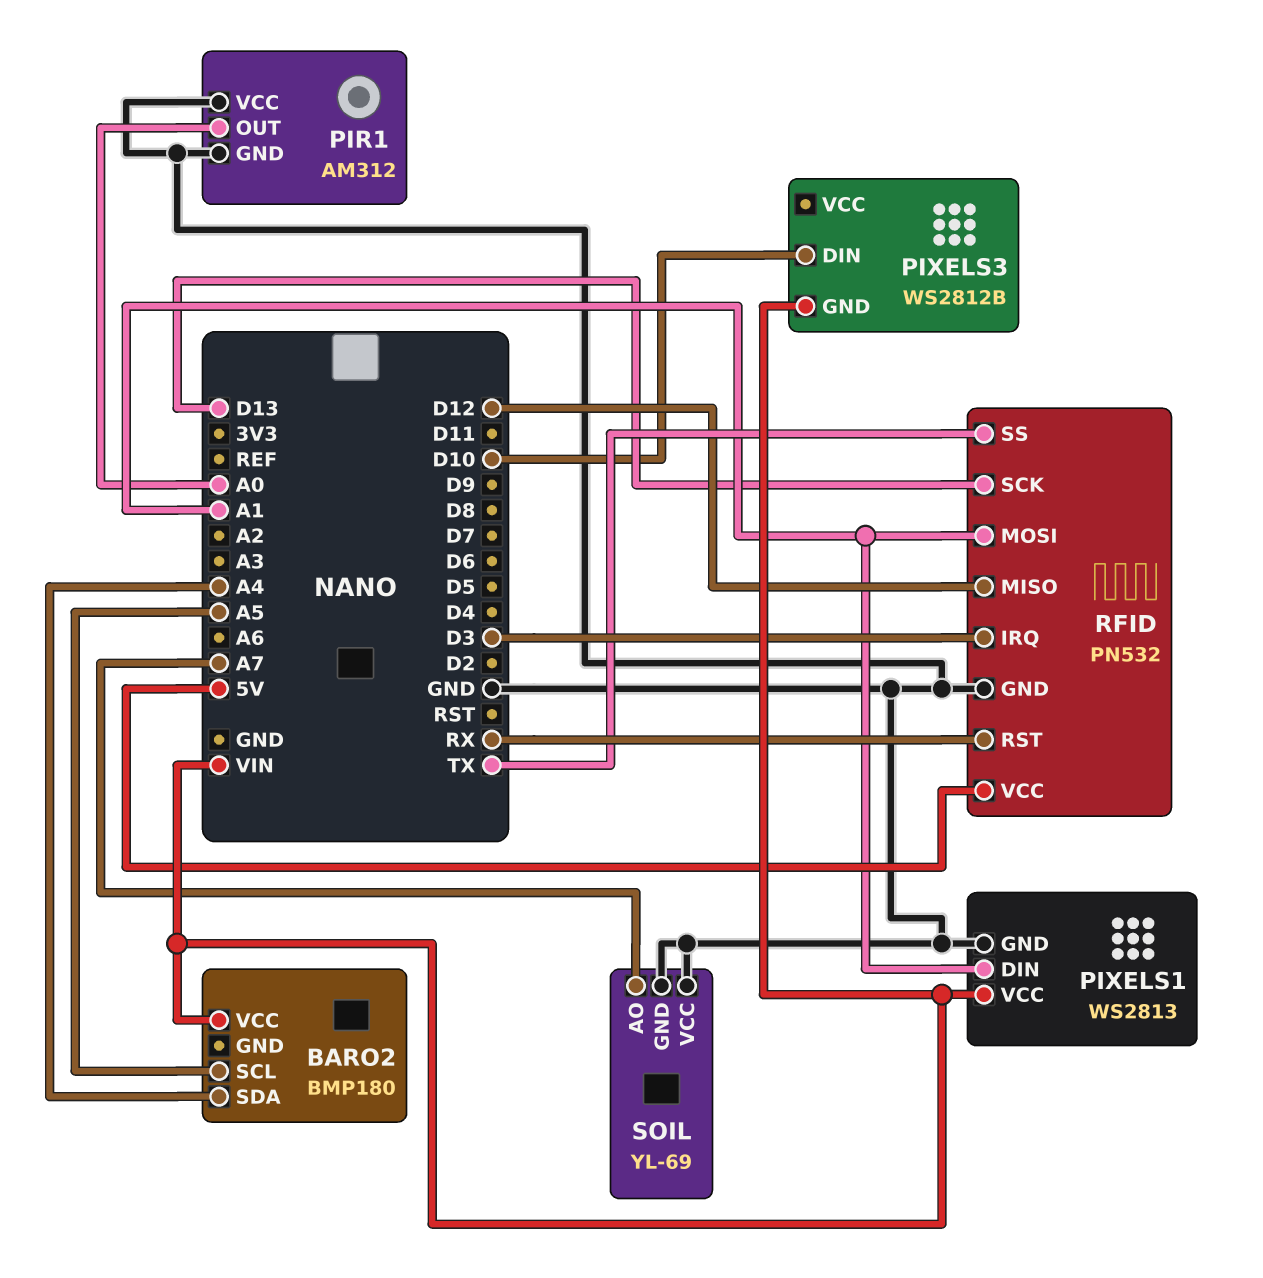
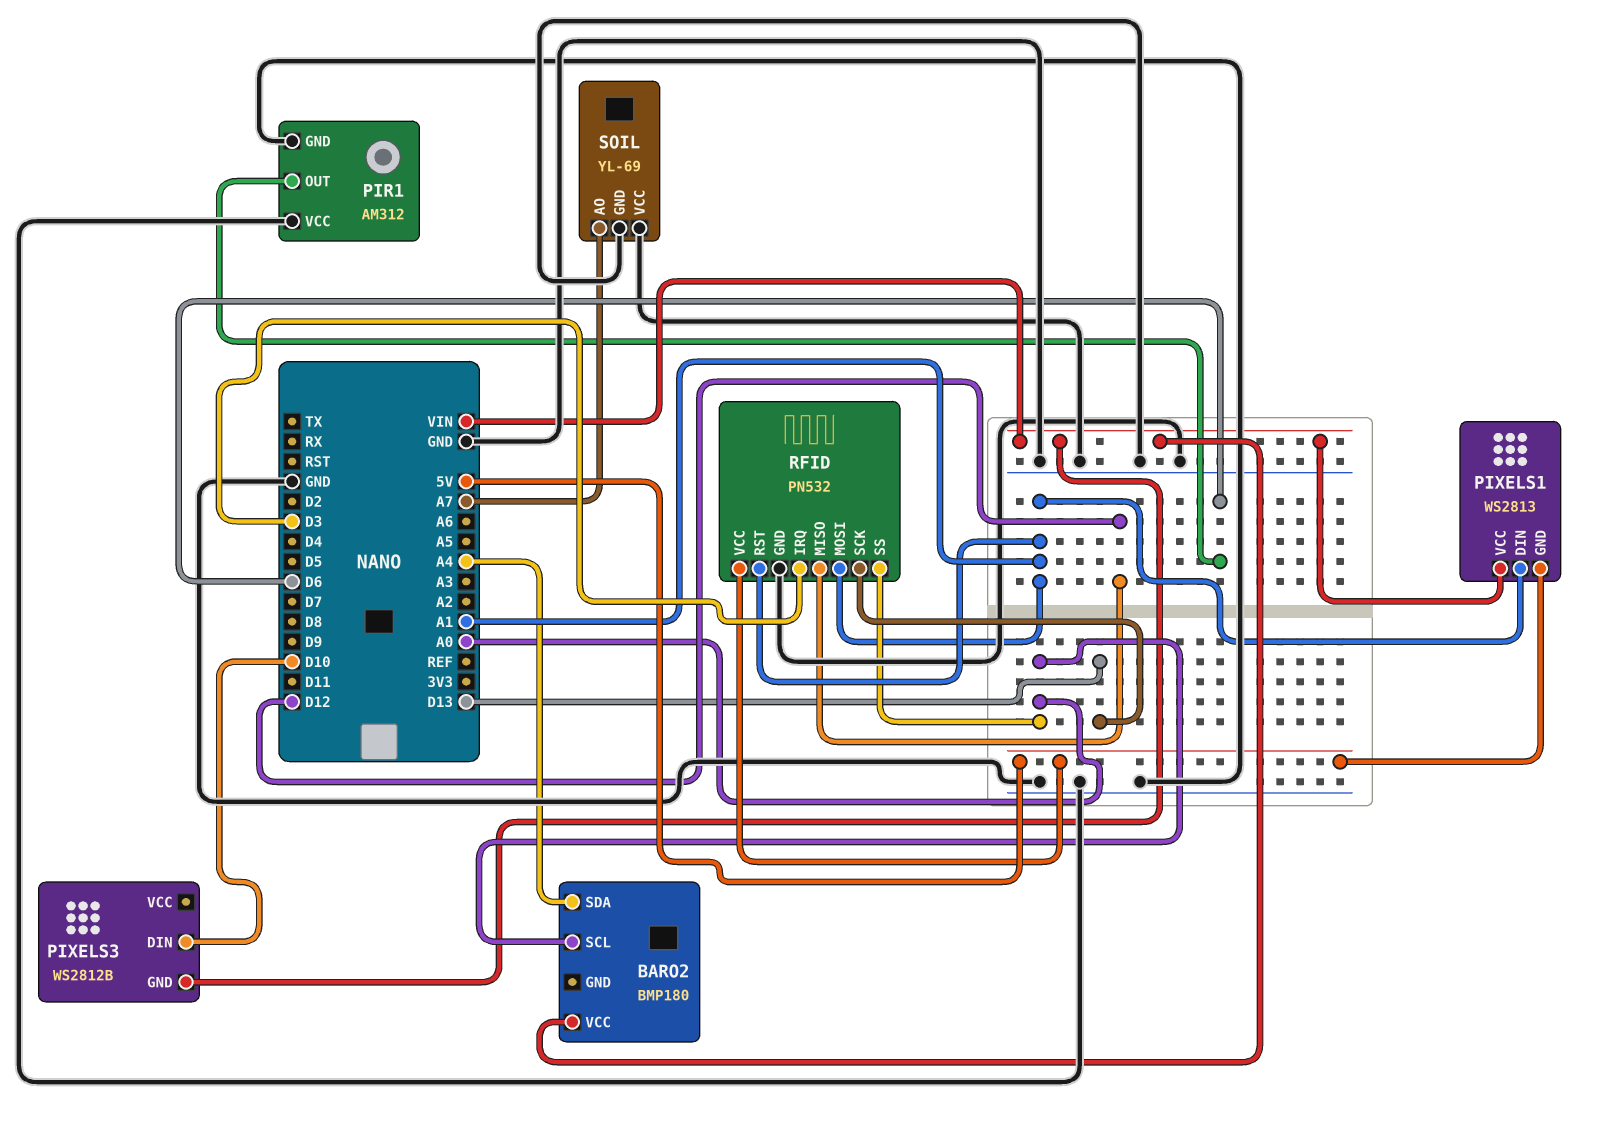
BARO2 pin SCL: A5 -> A0
PIR1 pin OUT: A0 -> D6
PIXELS1 pin GND: GND -> 5V
RFID pin RST: RX -> A1
RFID pin SS: TX -> A0

